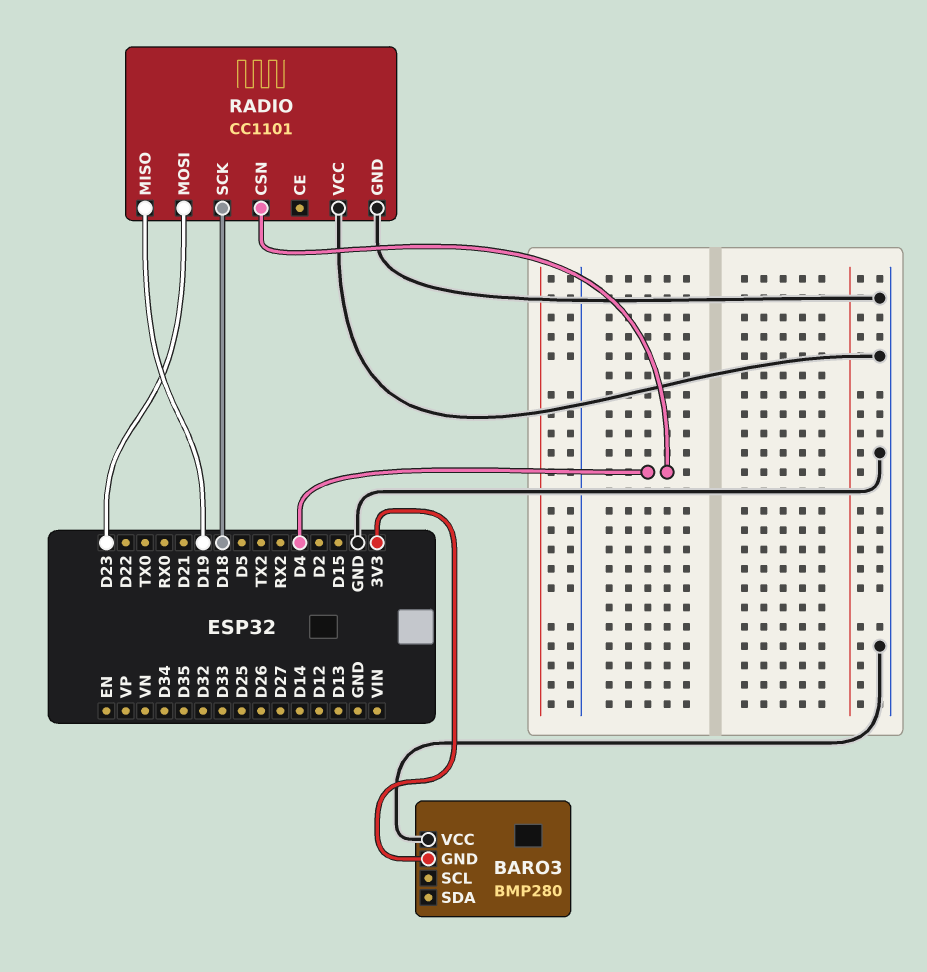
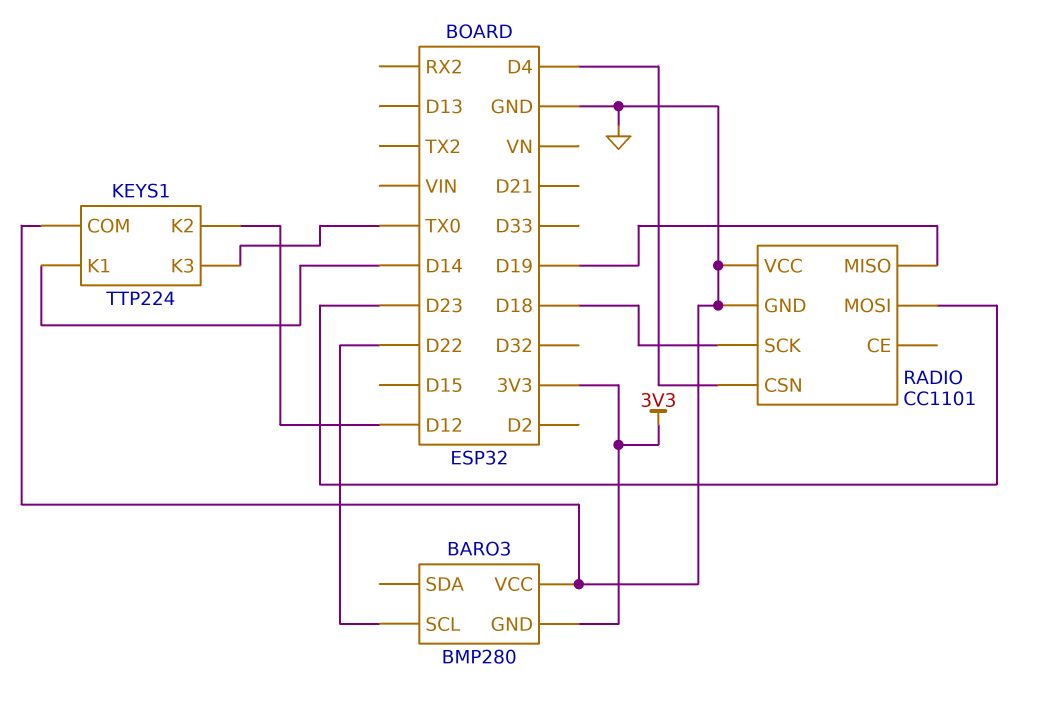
BARO3 pin SCL: none -> D22
KEYS1: none -> TTP224
KEYS1 pin COM: none -> GND
KEYS1 pin K1: none -> D14
KEYS1 pin K2: none -> D12
KEYS1 pin K3: none -> TX0

